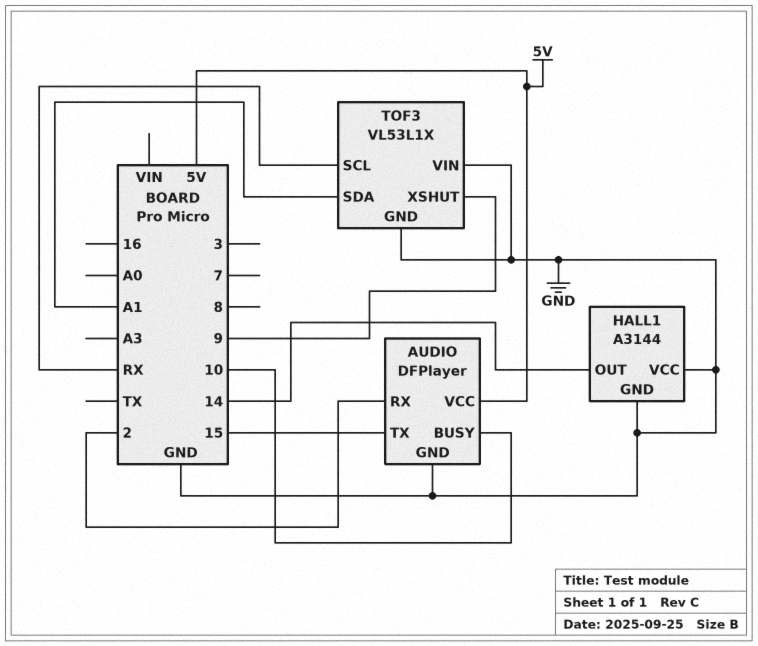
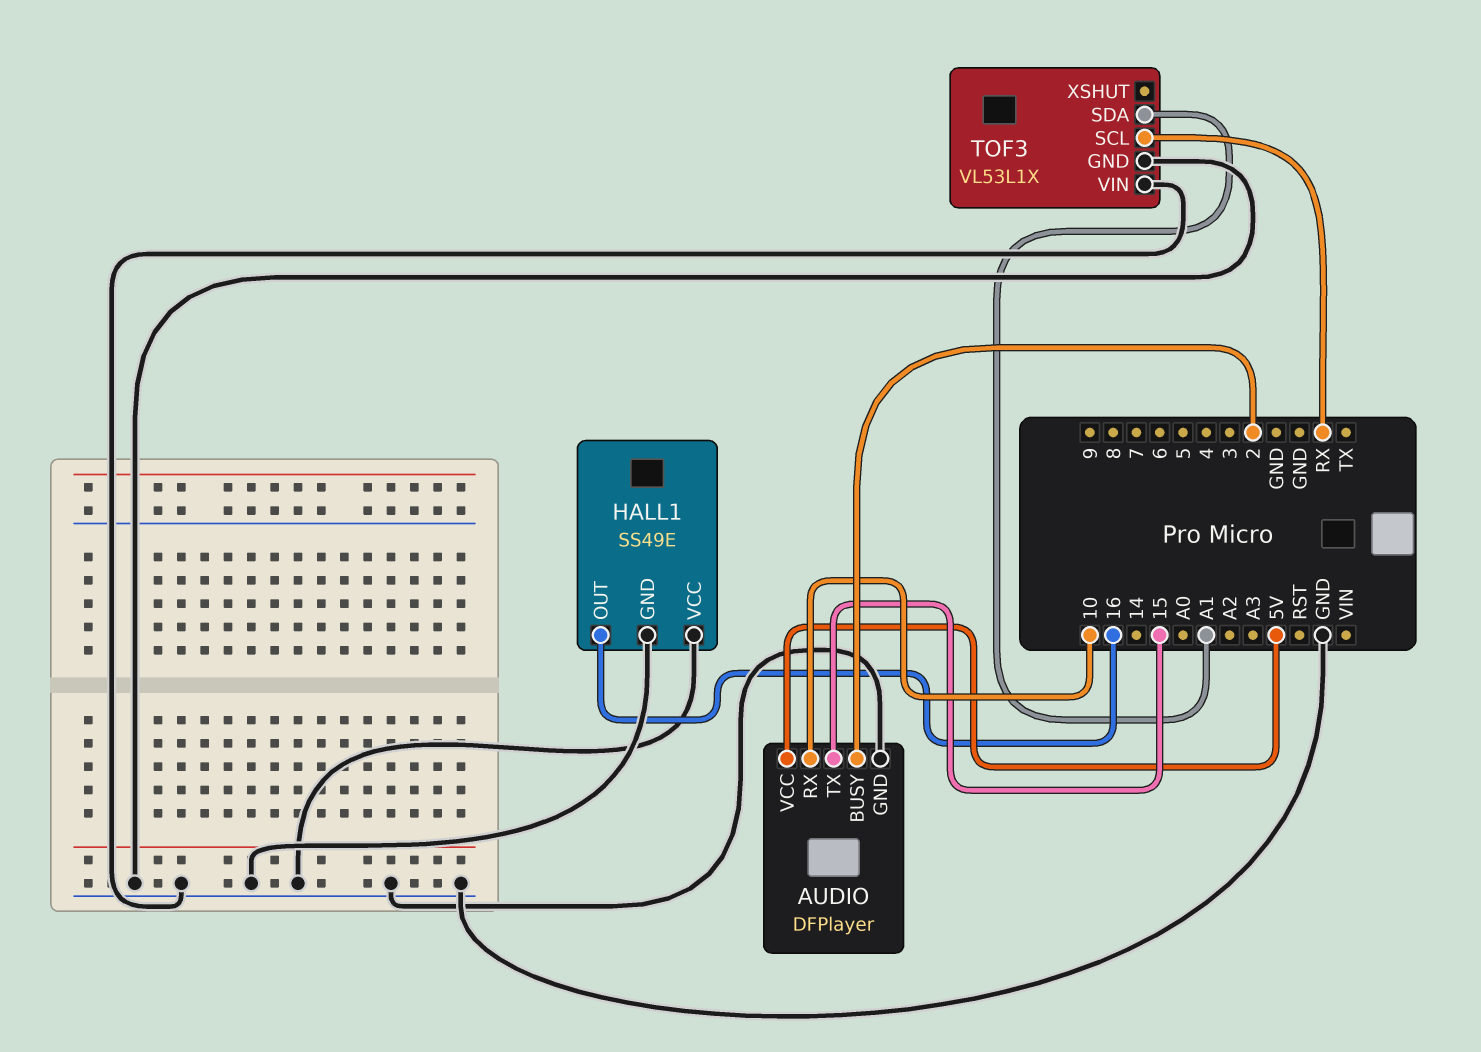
AUDIO pin BUSY: 10 -> 2
AUDIO pin RX: 2 -> 10
HALL1: A3144 -> SS49E
HALL1 pin OUT: 14 -> 16
TOF3 pin XSHUT: 9 -> none

